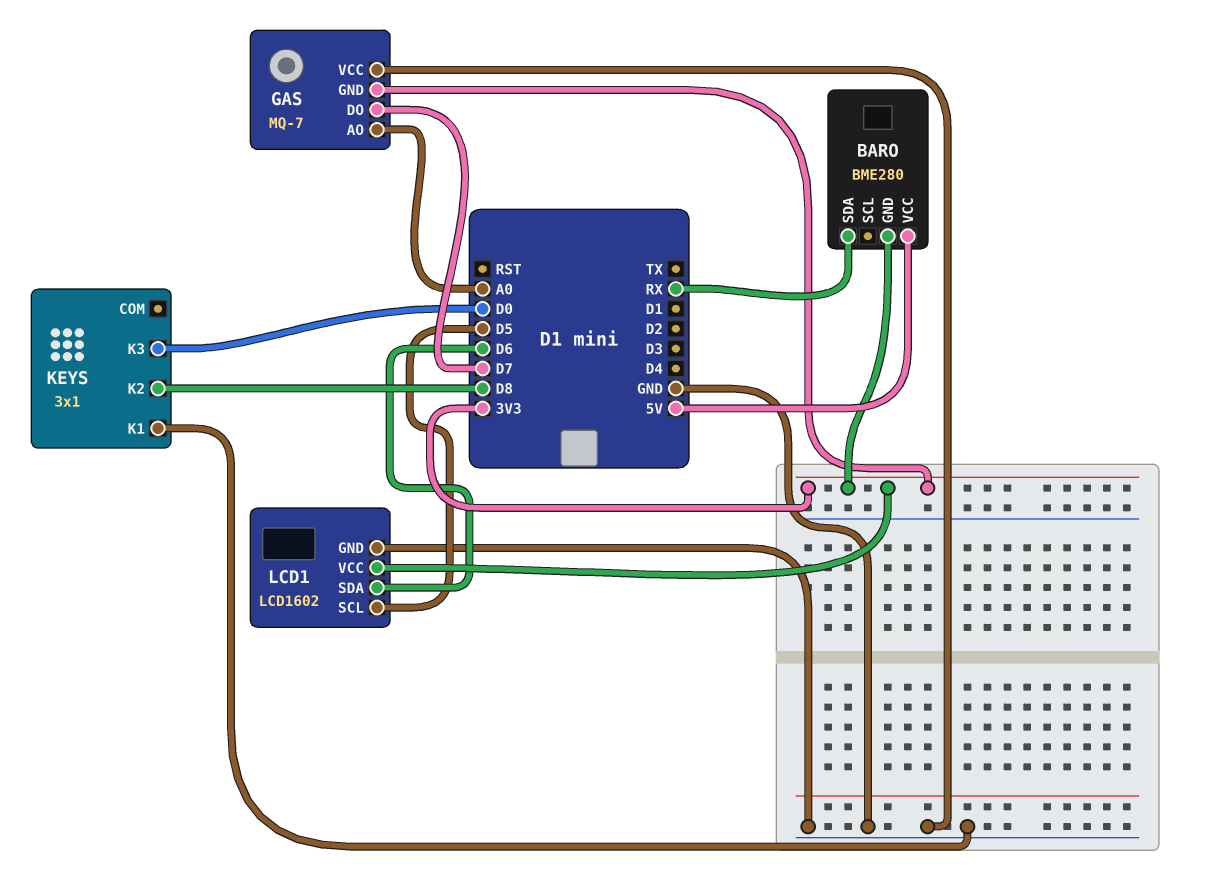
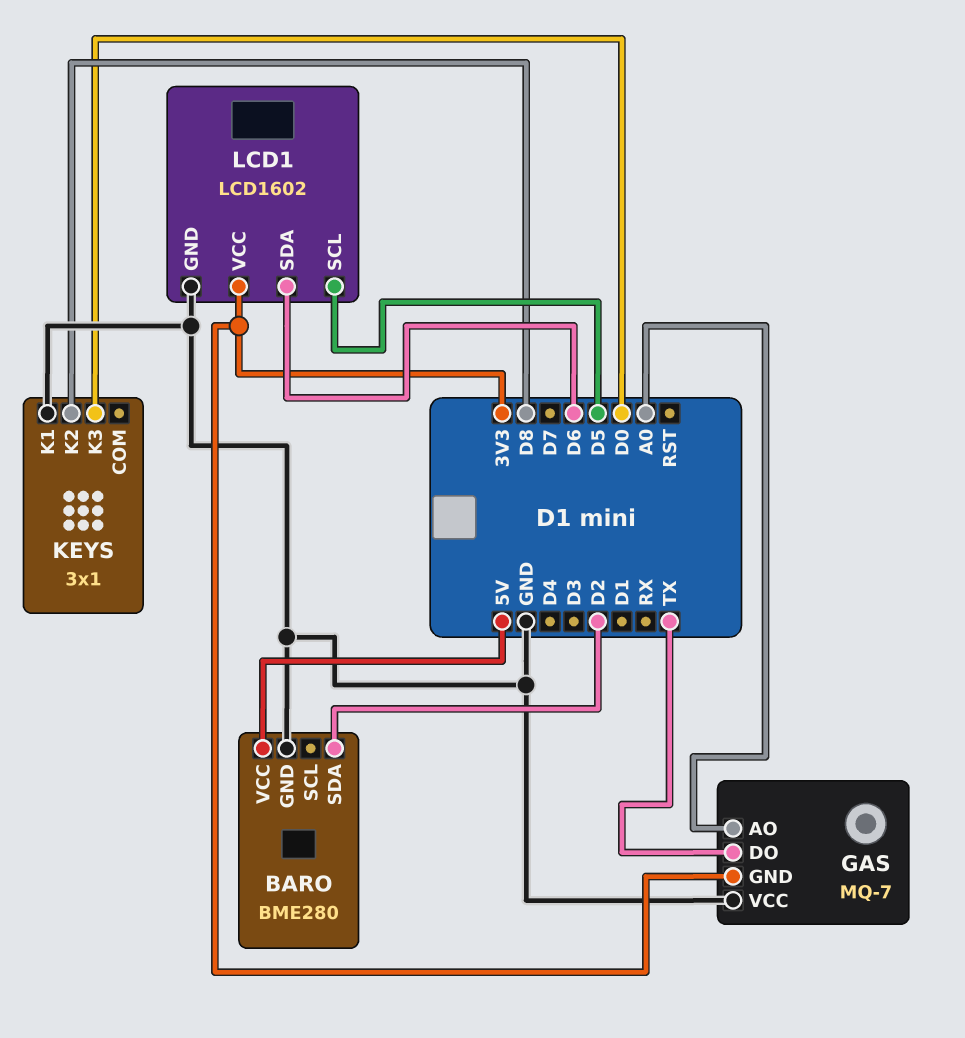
BARO pin GND: 3V3 -> GND
BARO pin SDA: RX -> D2
GAS pin DO: D7 -> TX

